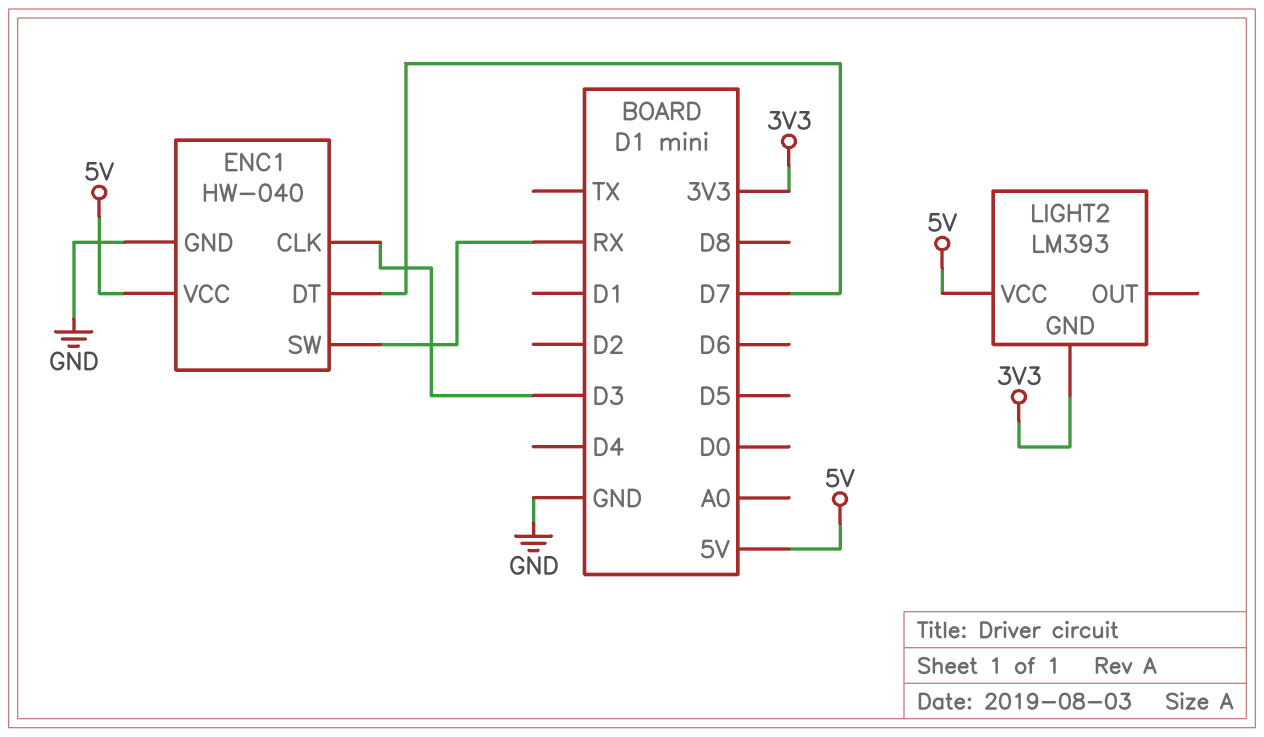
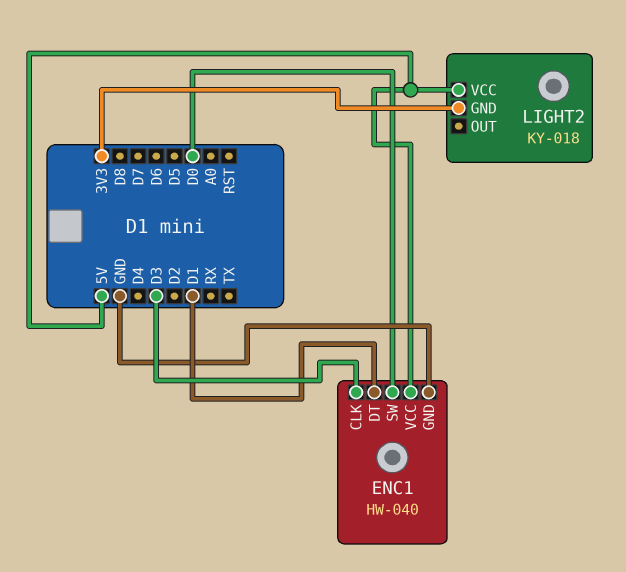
ENC1 pin DT: D7 -> D1
ENC1 pin SW: RX -> D0
LIGHT2: LM393 -> KY-018

